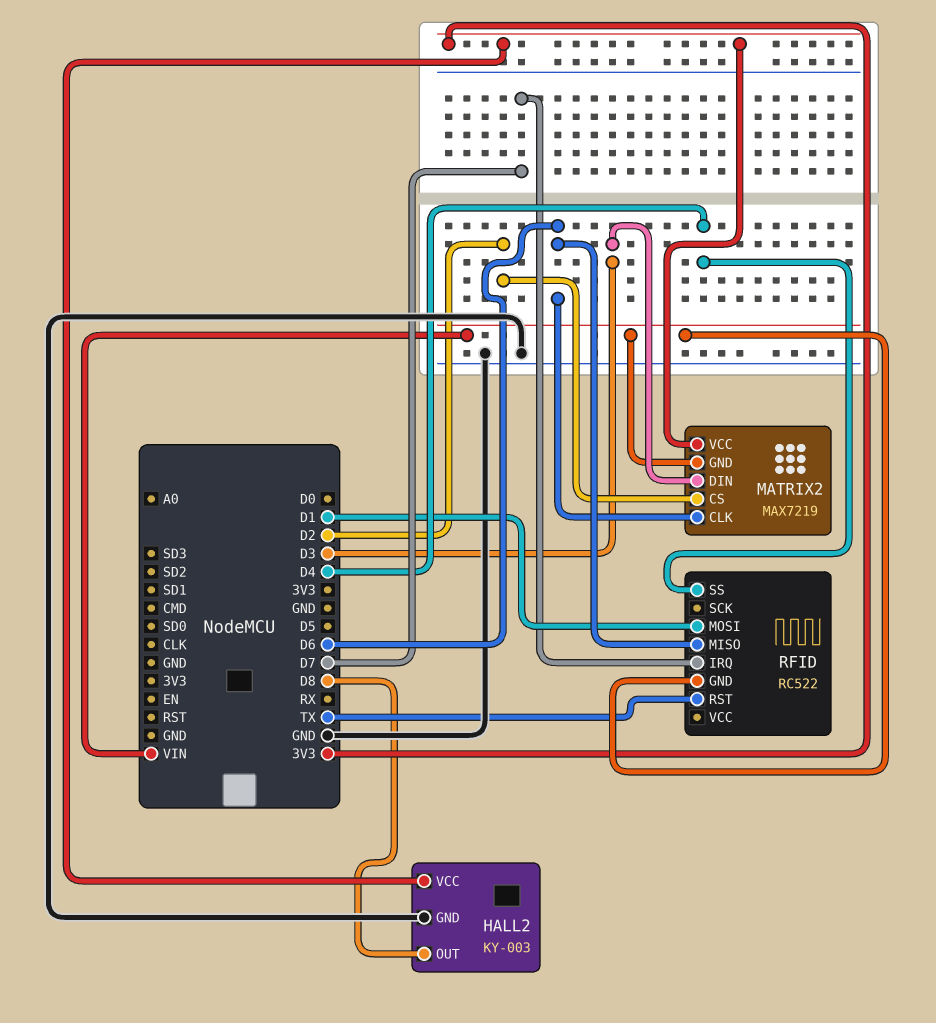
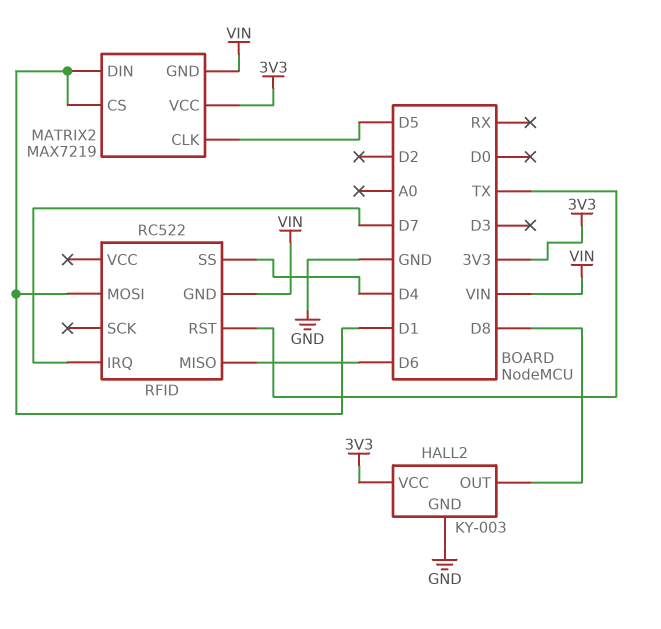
MATRIX2 pin CLK: D6 -> D5
MATRIX2 pin CS: D2 -> D1
MATRIX2 pin DIN: D3 -> D1

